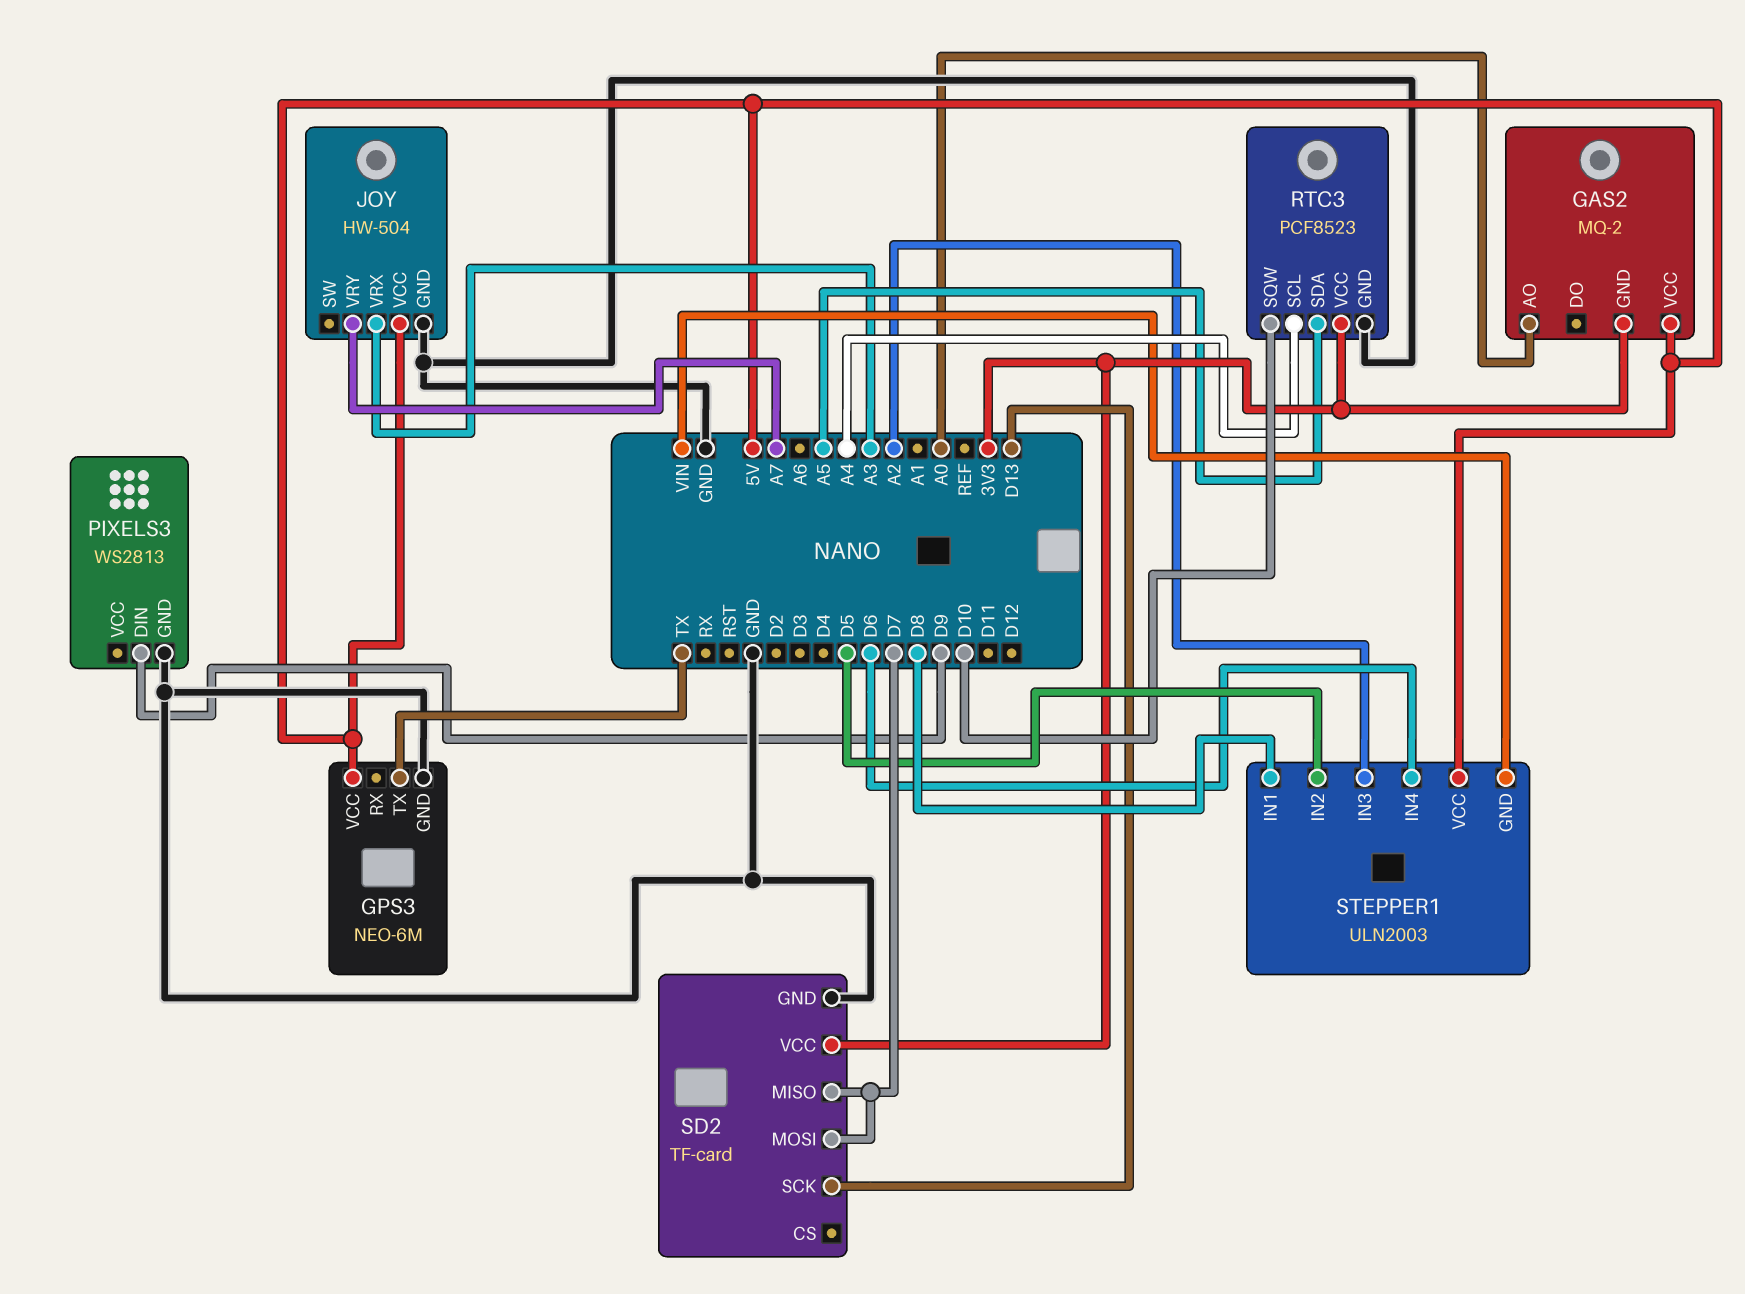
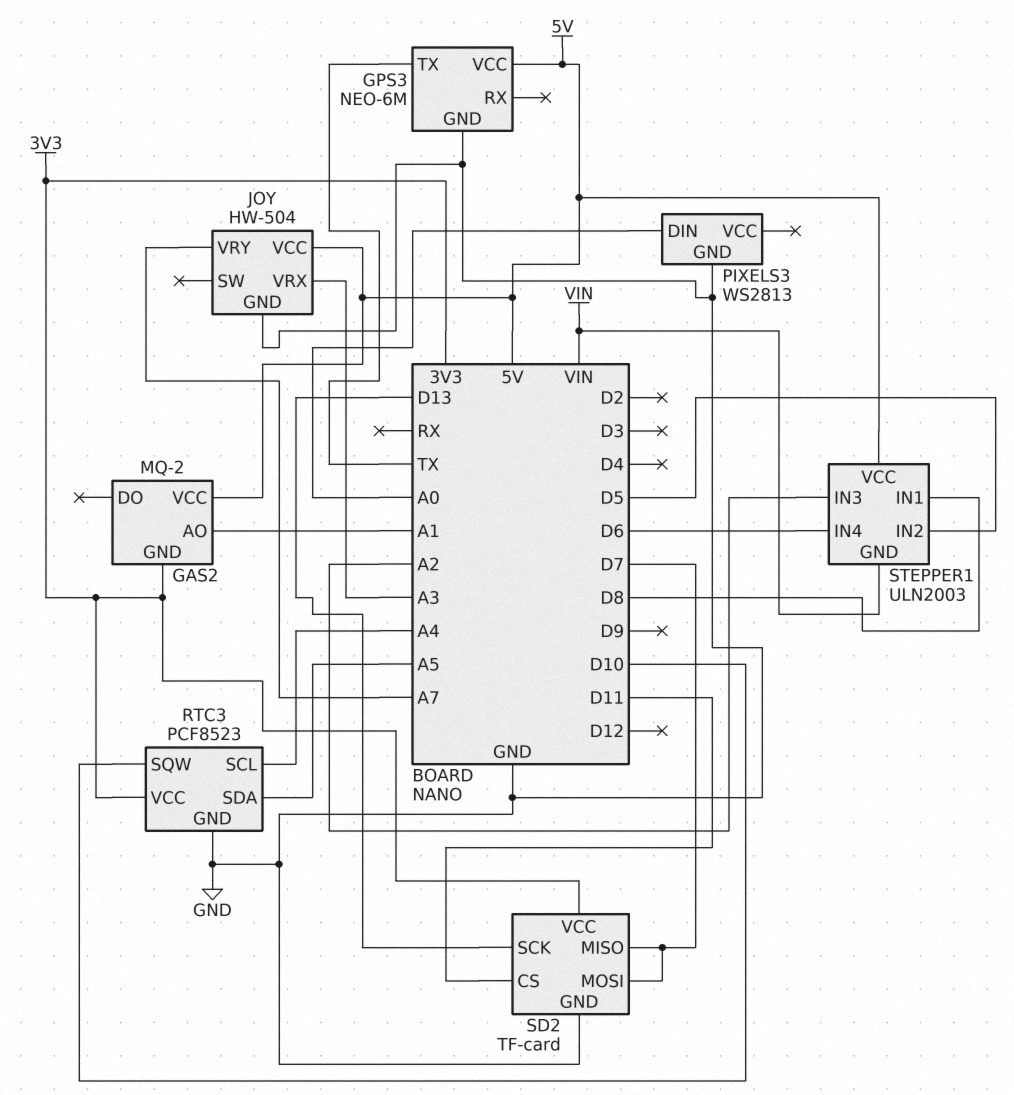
GAS2 pin AO: A0 -> A1
PIXELS3 pin DIN: D9 -> A0
SD2 pin CS: none -> D11

